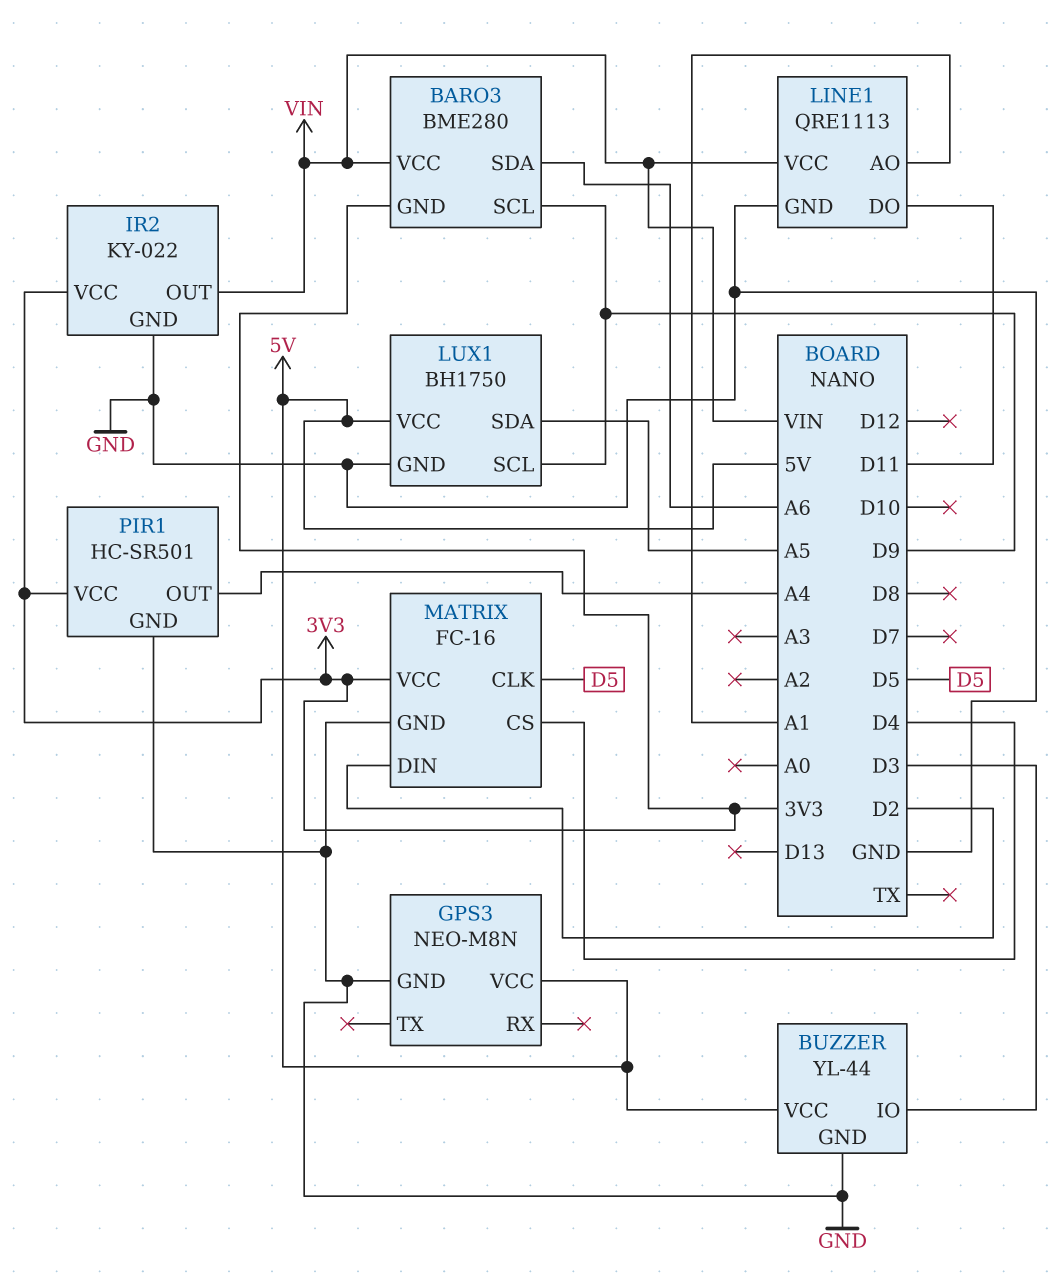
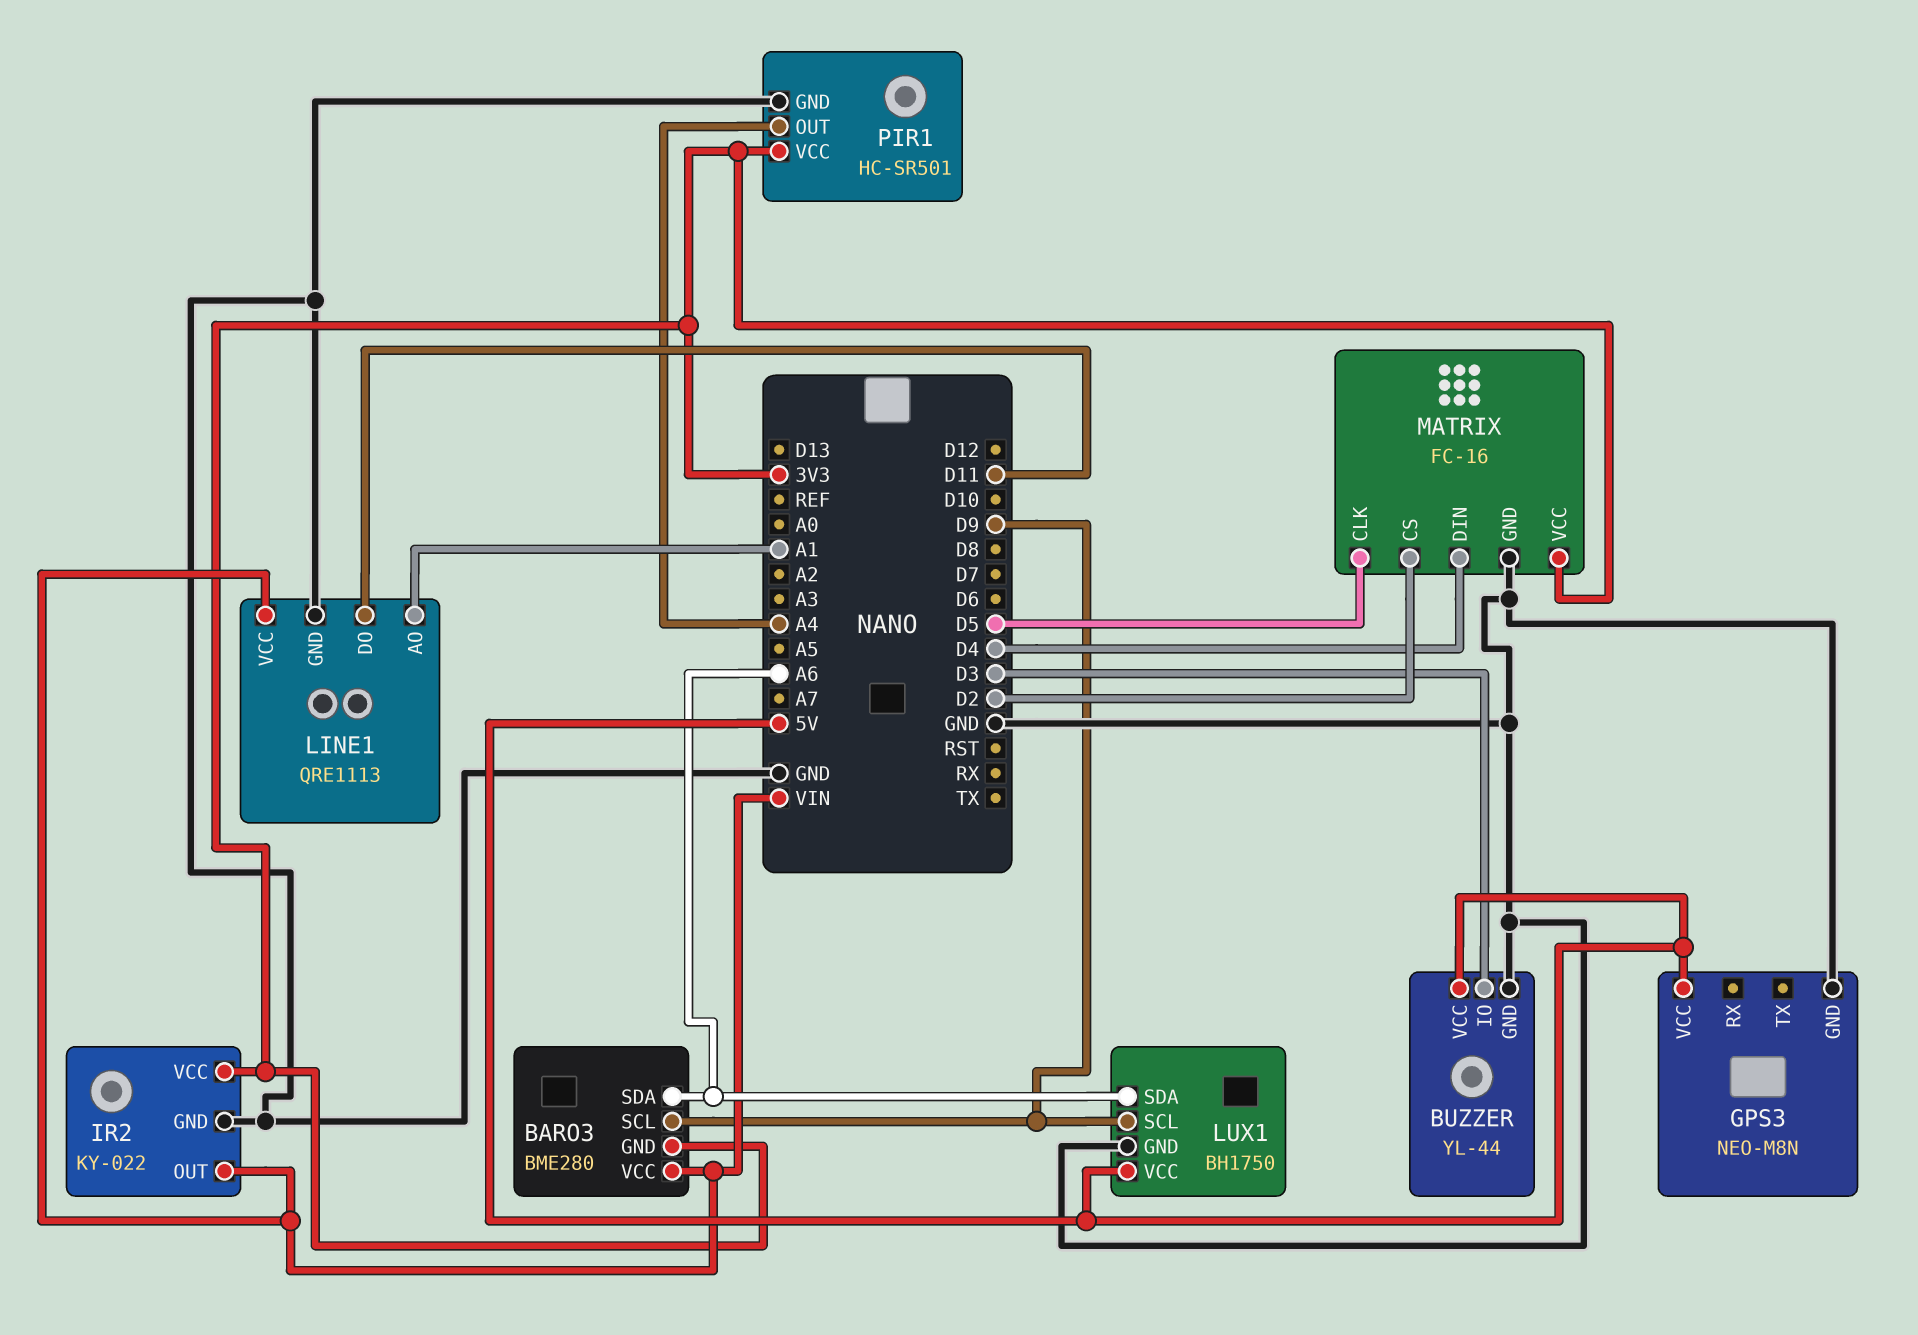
LUX1 pin SDA: A5 -> A6
MATRIX pin CS: D4 -> D2
MATRIX pin DIN: D2 -> D4

